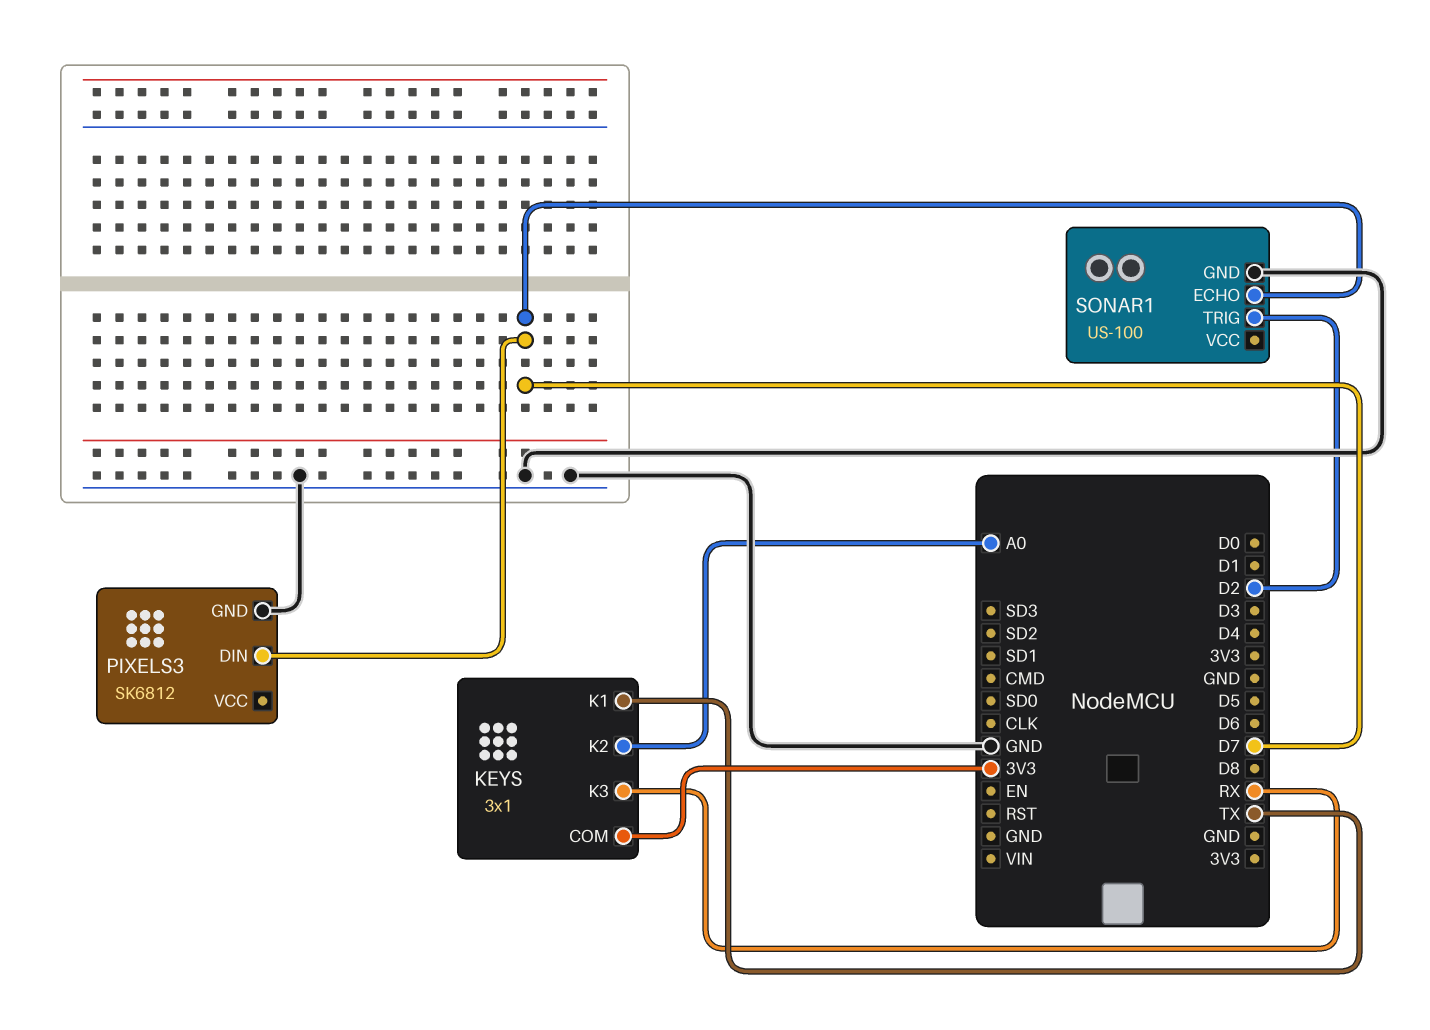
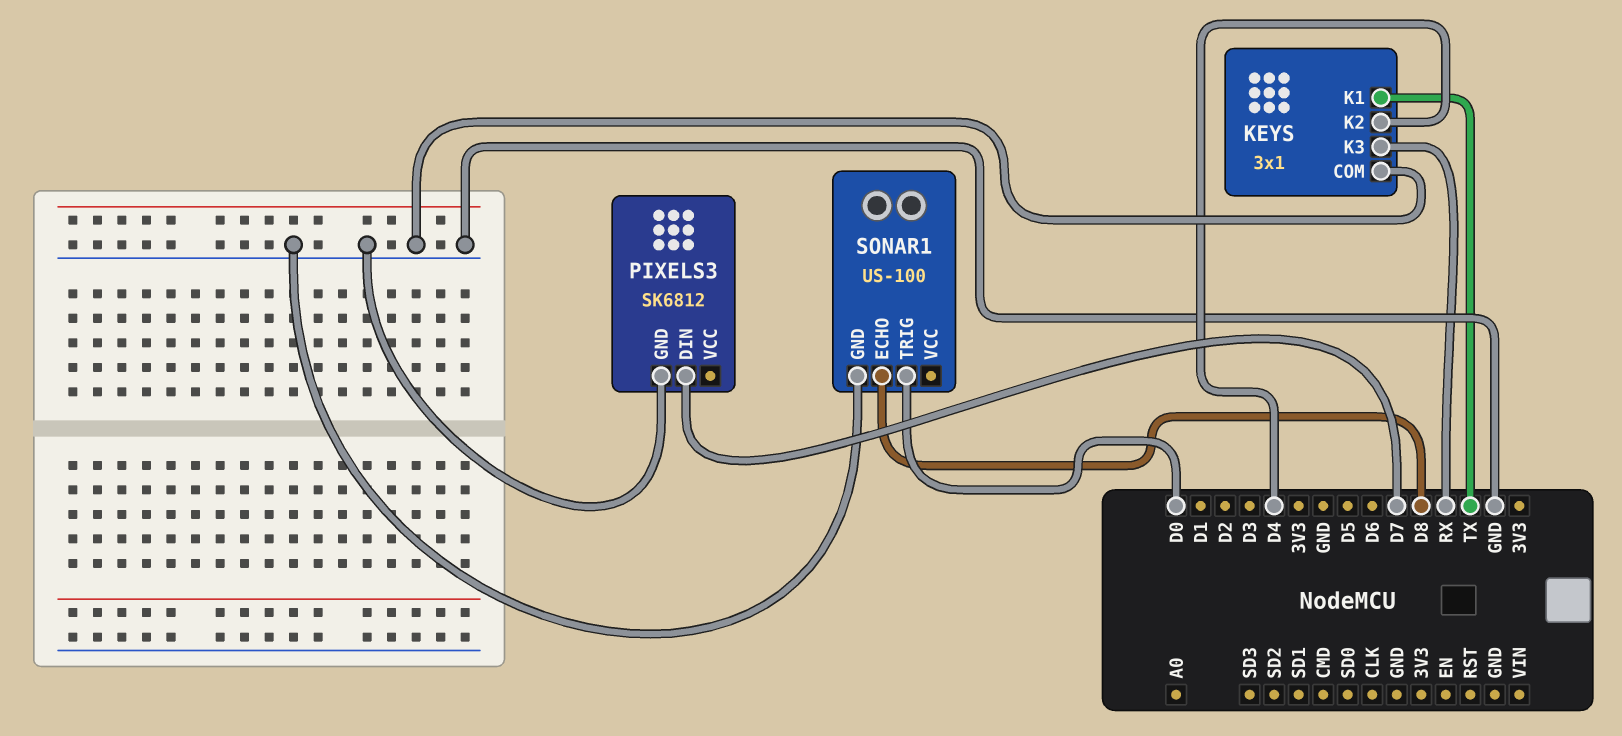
KEYS pin COM: 3V3 -> GND
KEYS pin K2: A0 -> D4
SONAR1 pin ECHO: D7 -> D8
SONAR1 pin TRIG: D2 -> D0

